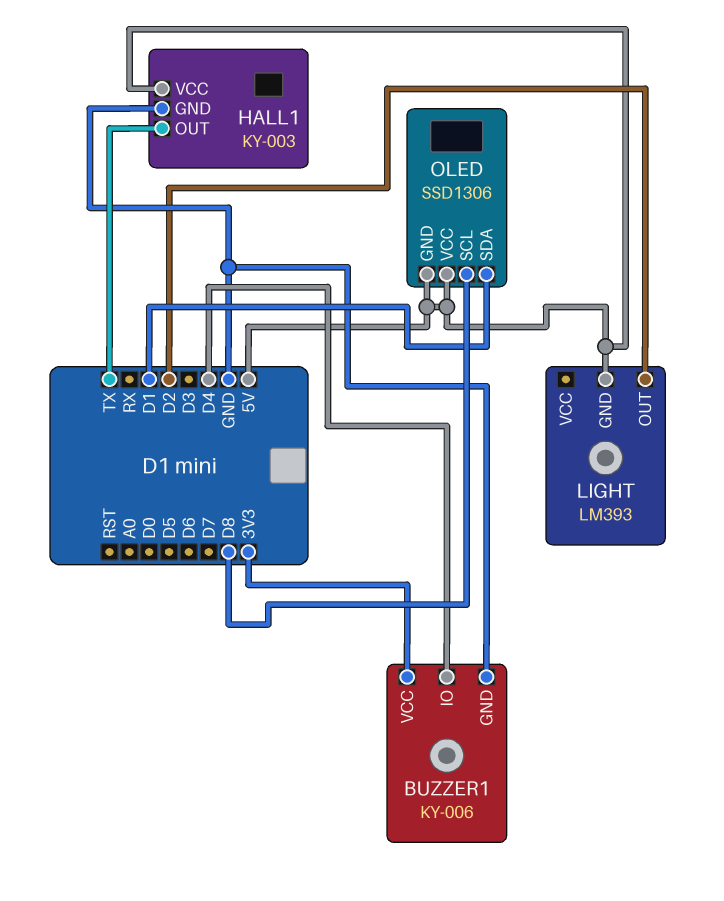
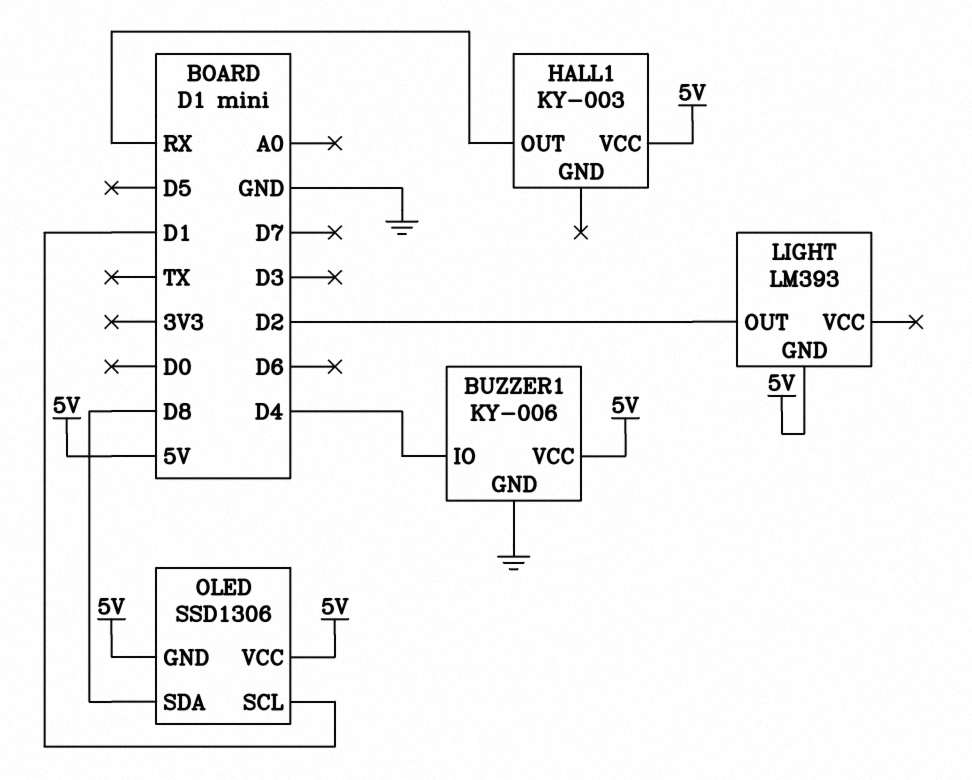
BUZZER1 pin VCC: 3V3 -> 5V
HALL1 pin GND: GND -> none
HALL1 pin OUT: TX -> RX
OLED pin SCL: D8 -> D1
OLED pin SDA: D1 -> D8

